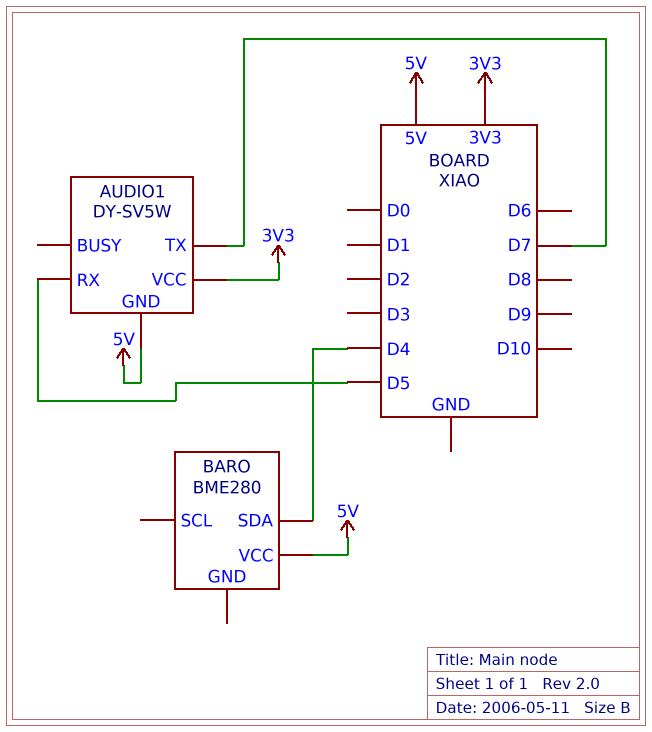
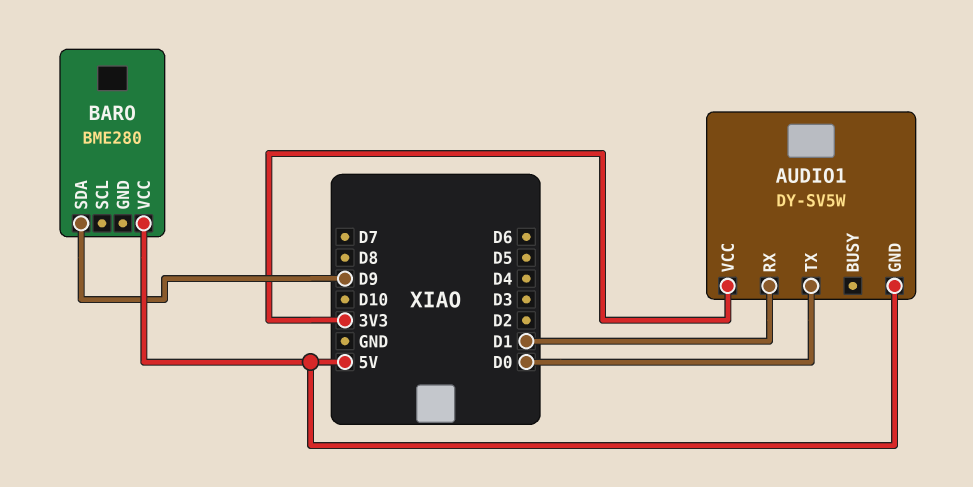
AUDIO1 pin RX: D5 -> D1
AUDIO1 pin TX: D7 -> D0
BARO pin SDA: D4 -> D9

